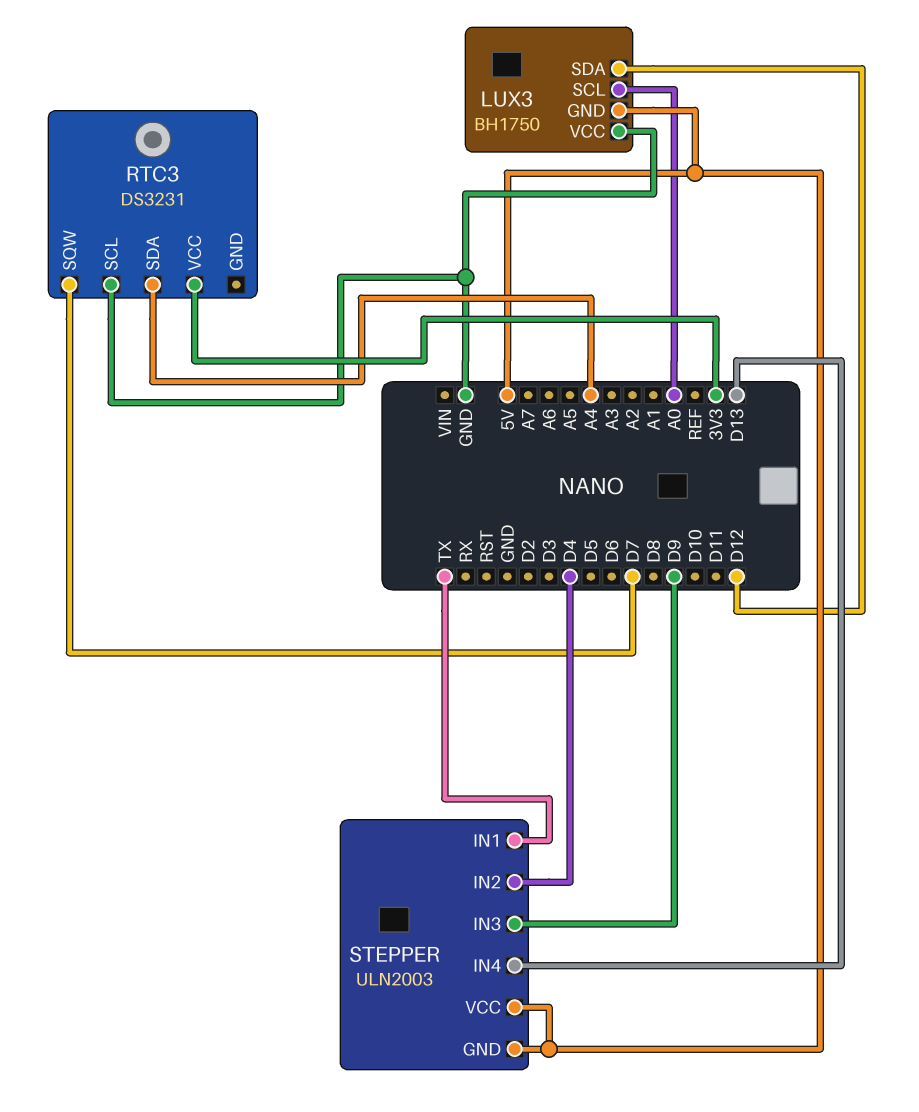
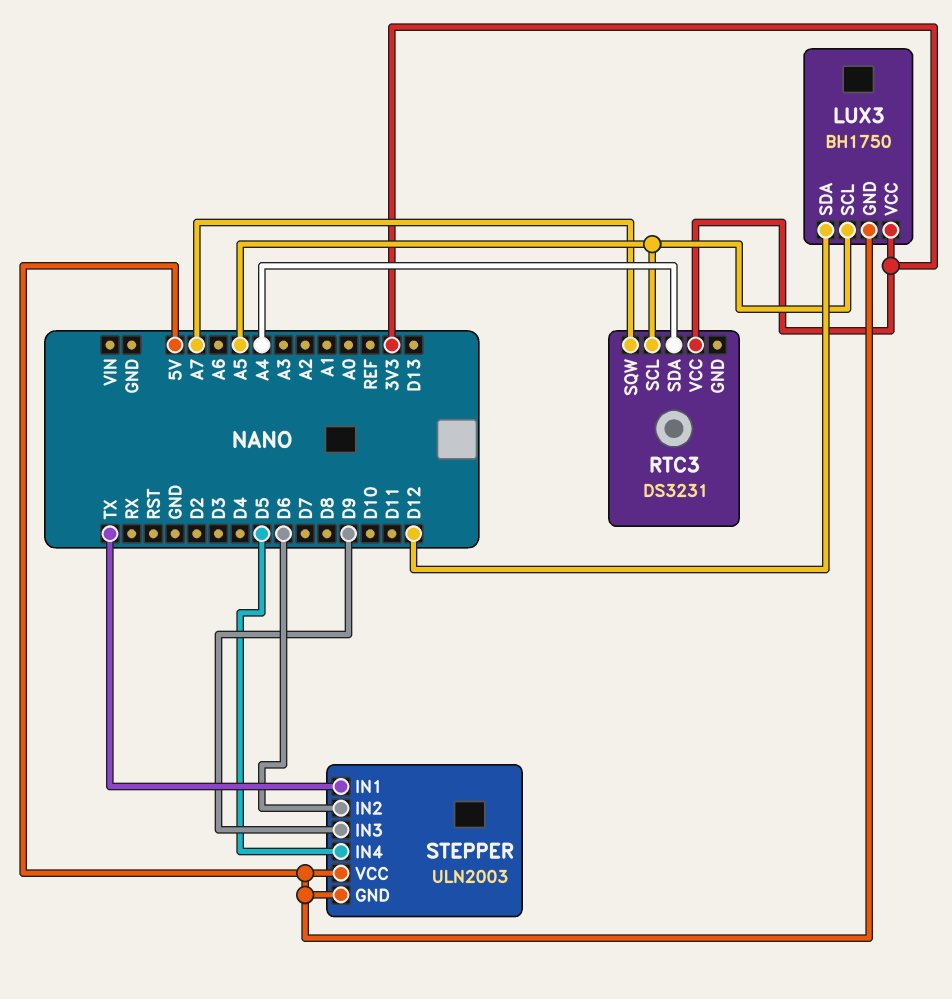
LUX3 pin SCL: A0 -> A5
LUX3 pin VCC: GND -> 3V3
RTC3 pin SCL: GND -> A5
RTC3 pin SQW: D7 -> A7
STEPPER pin IN2: D4 -> D6
STEPPER pin IN4: D13 -> D5

